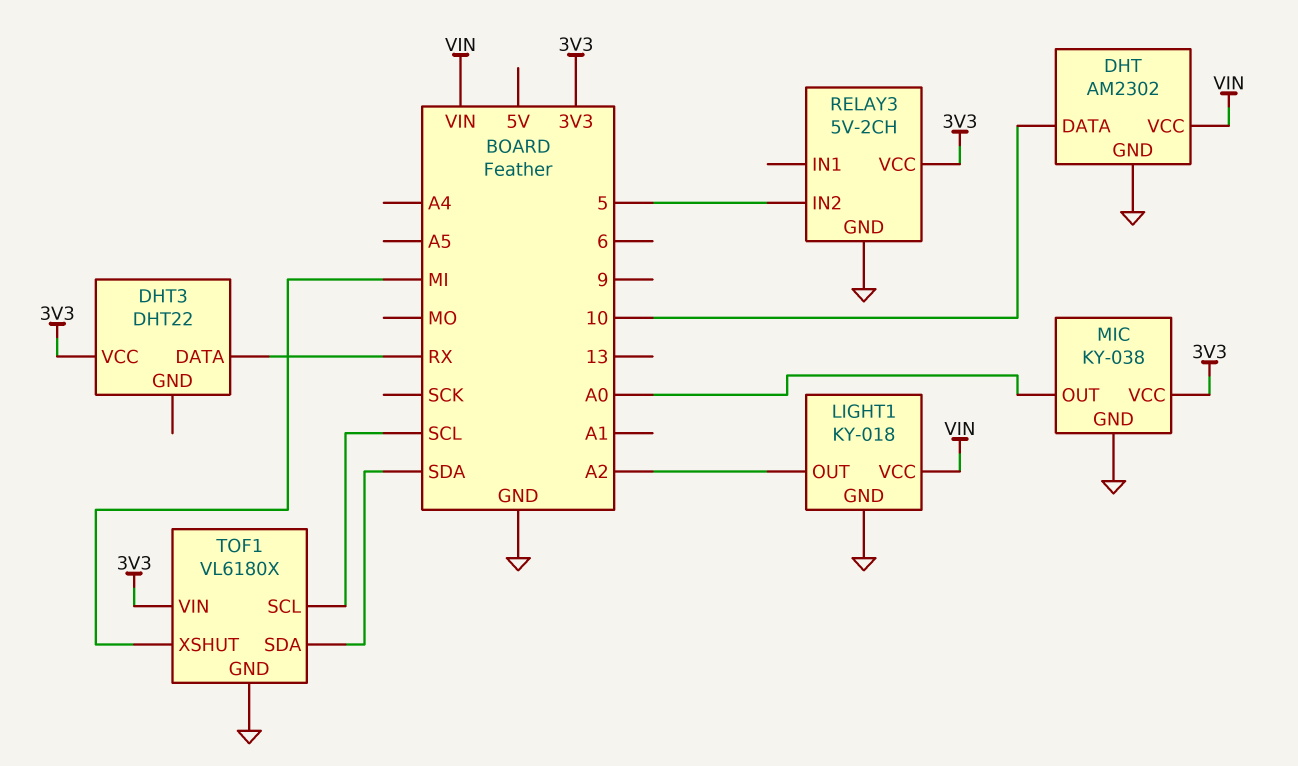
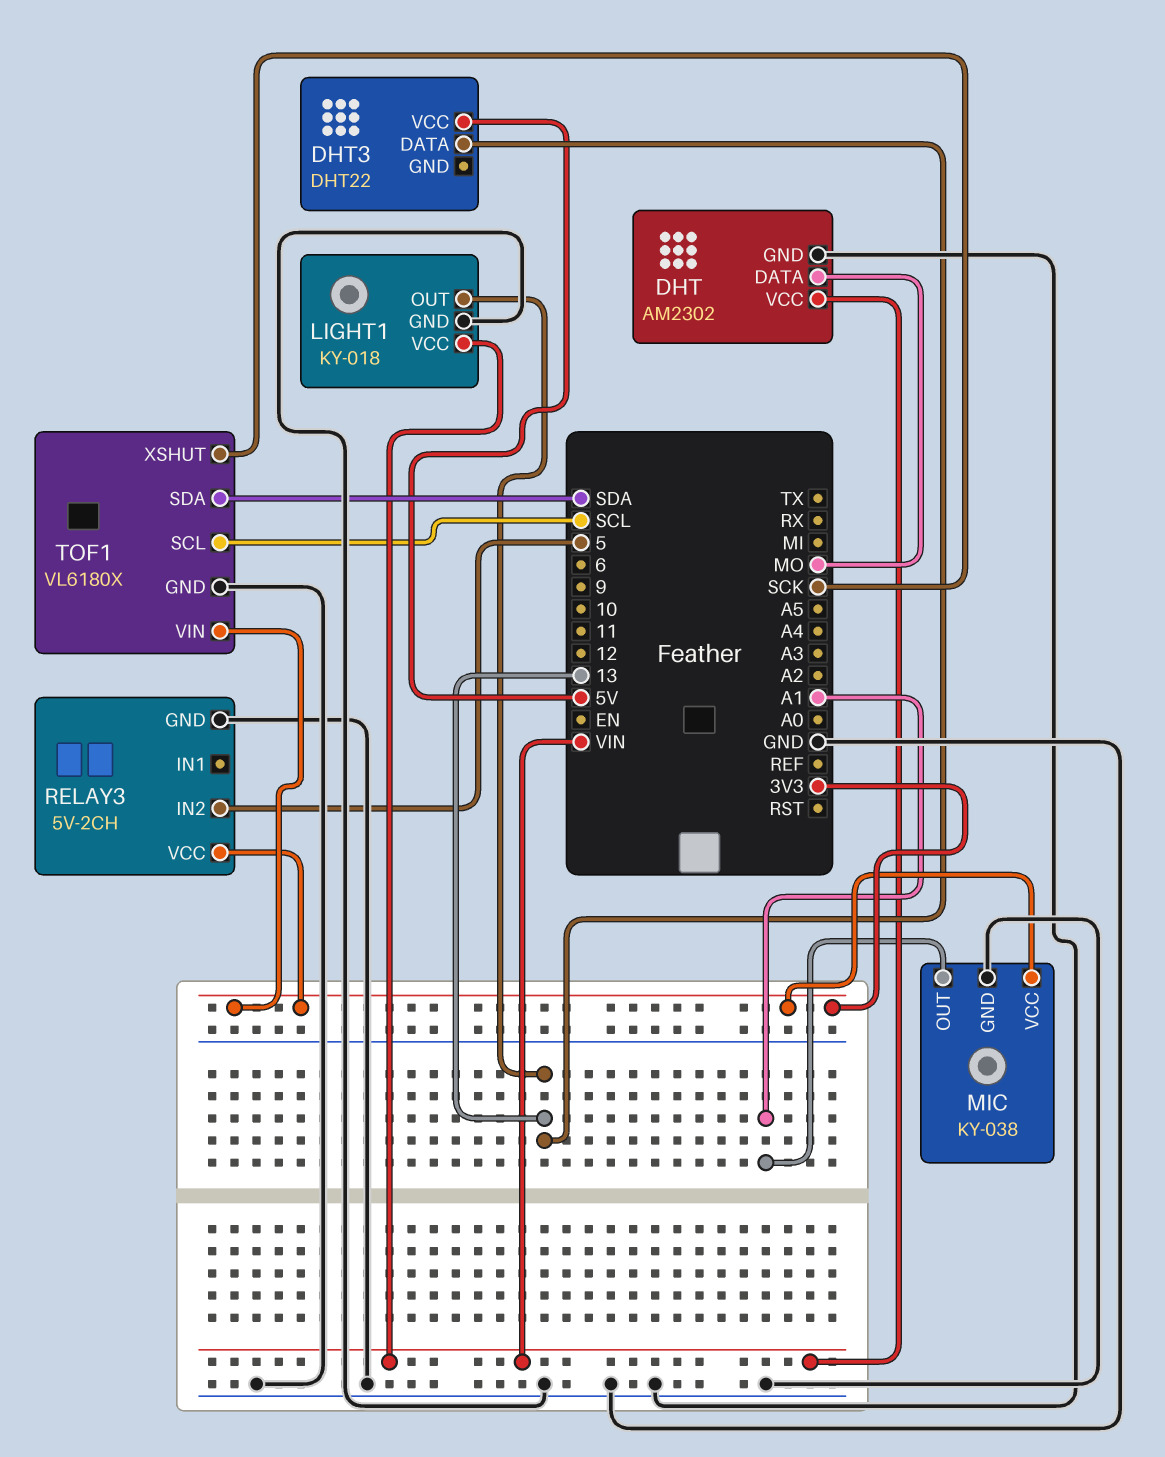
DHT pin DATA: 10 -> MO
DHT3 pin DATA: RX -> 13
DHT3 pin VCC: 3V3 -> 5V
LIGHT1 pin OUT: A2 -> 13
MIC pin OUT: A0 -> A1
TOF1 pin XSHUT: MI -> SCK

